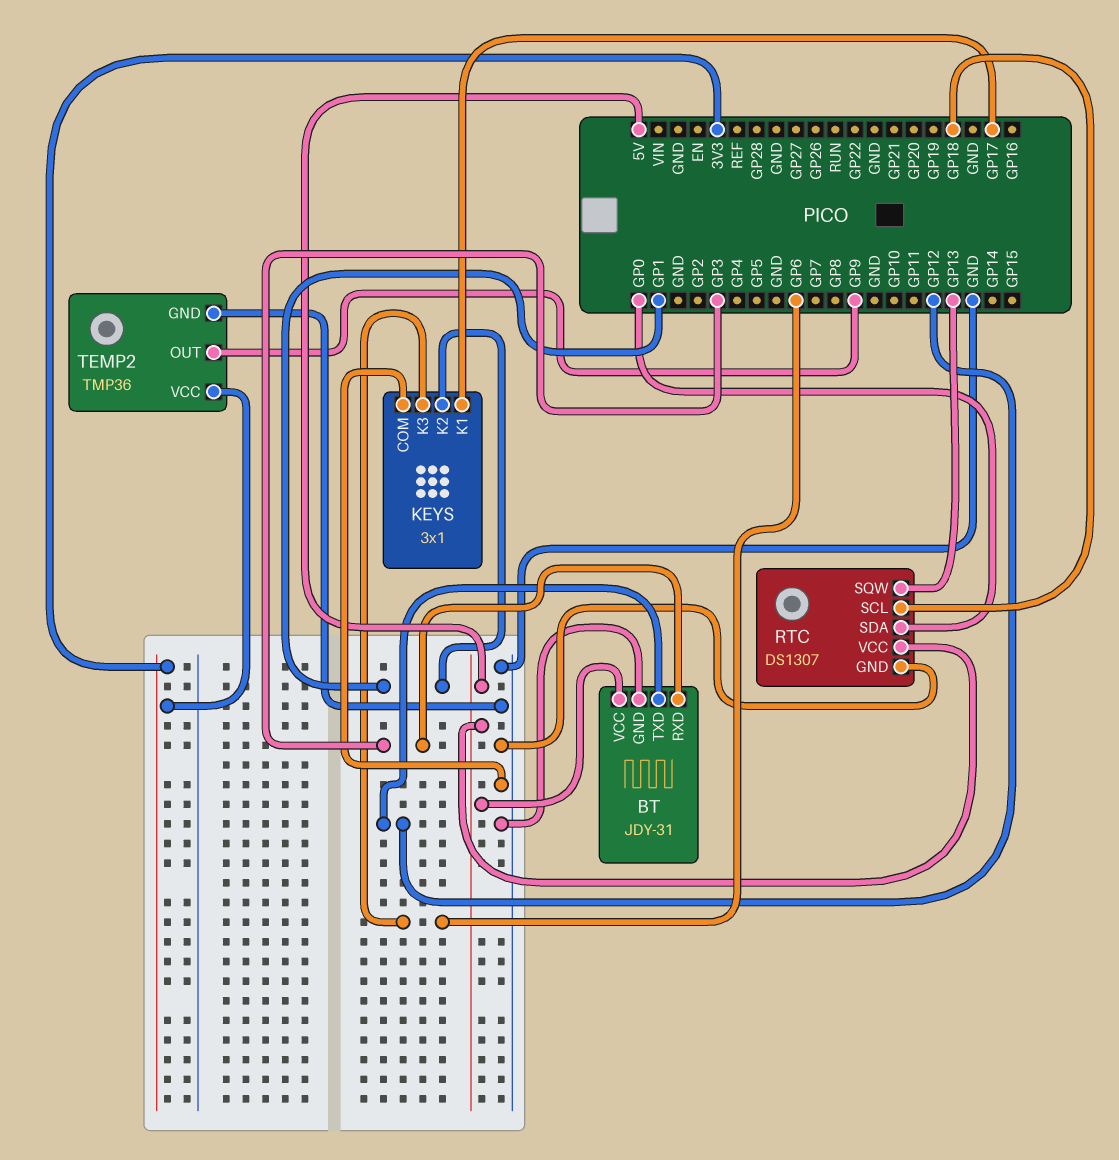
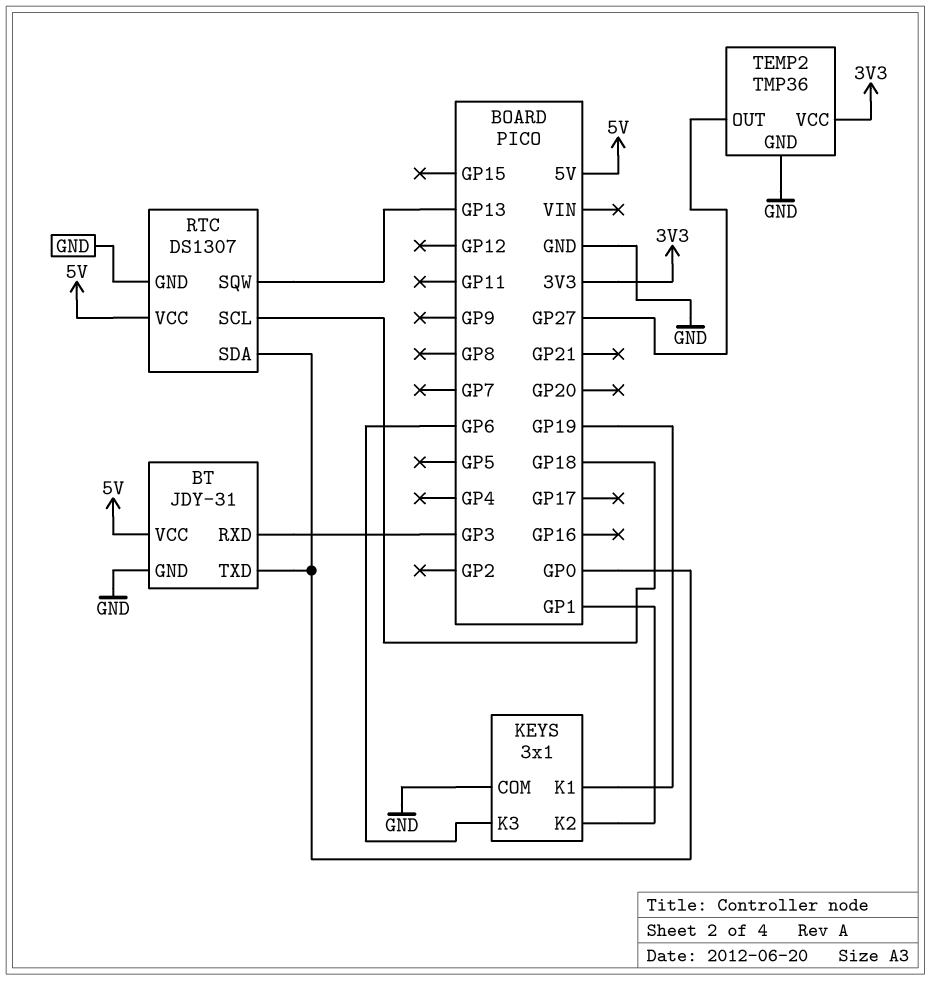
BT pin TXD: GP12 -> GP0
KEYS pin K1: GP17 -> GP19
TEMP2 pin OUT: GP9 -> GP27

